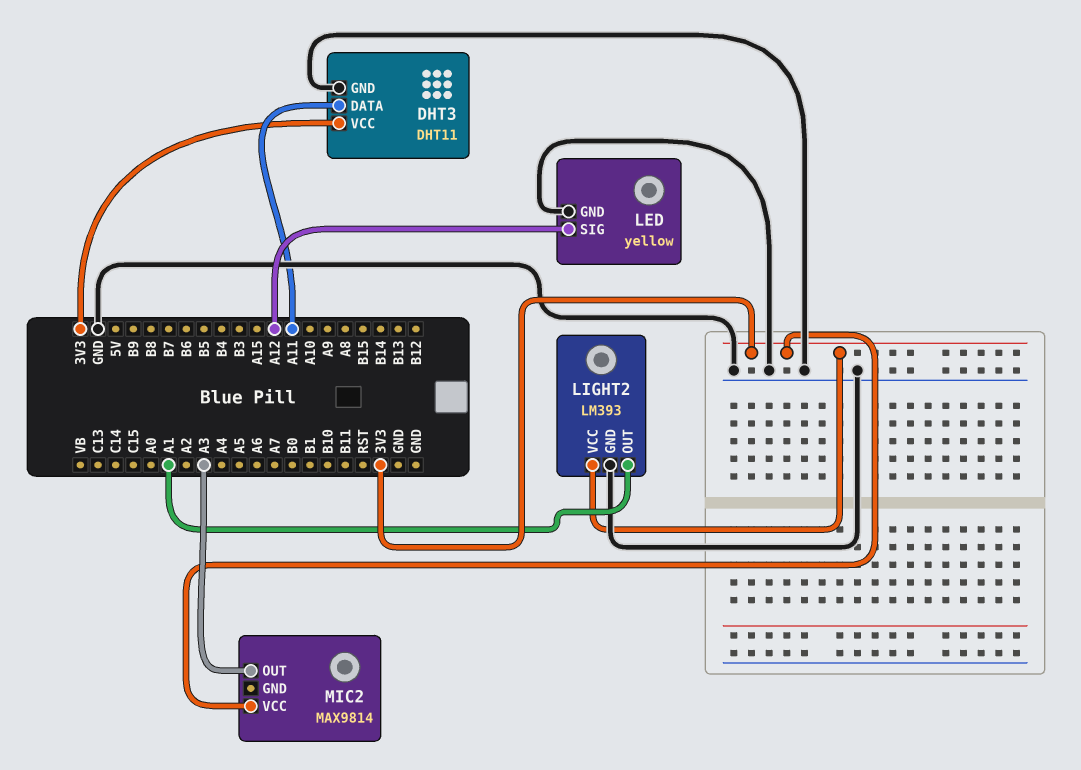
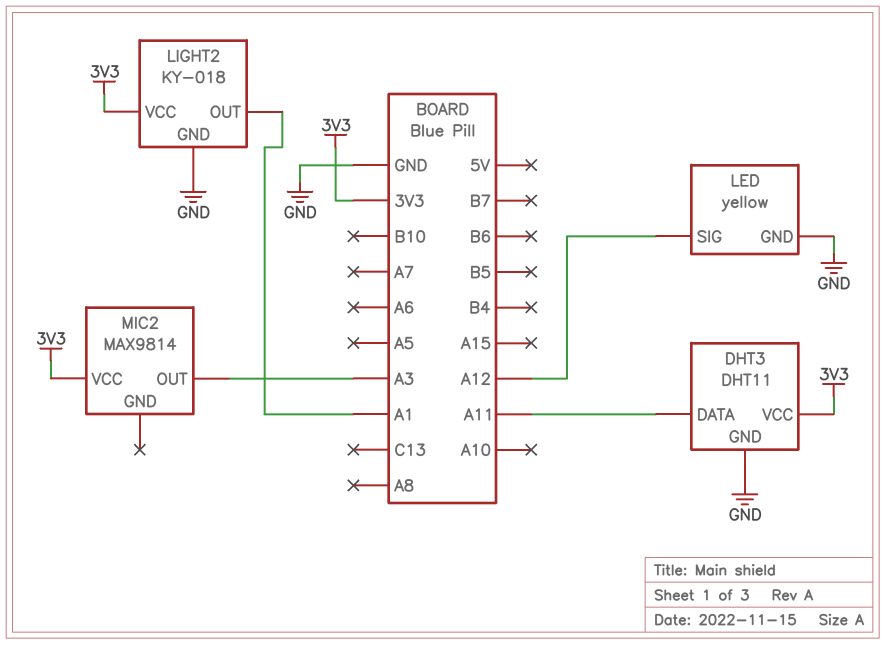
LIGHT2: LM393 -> KY-018

